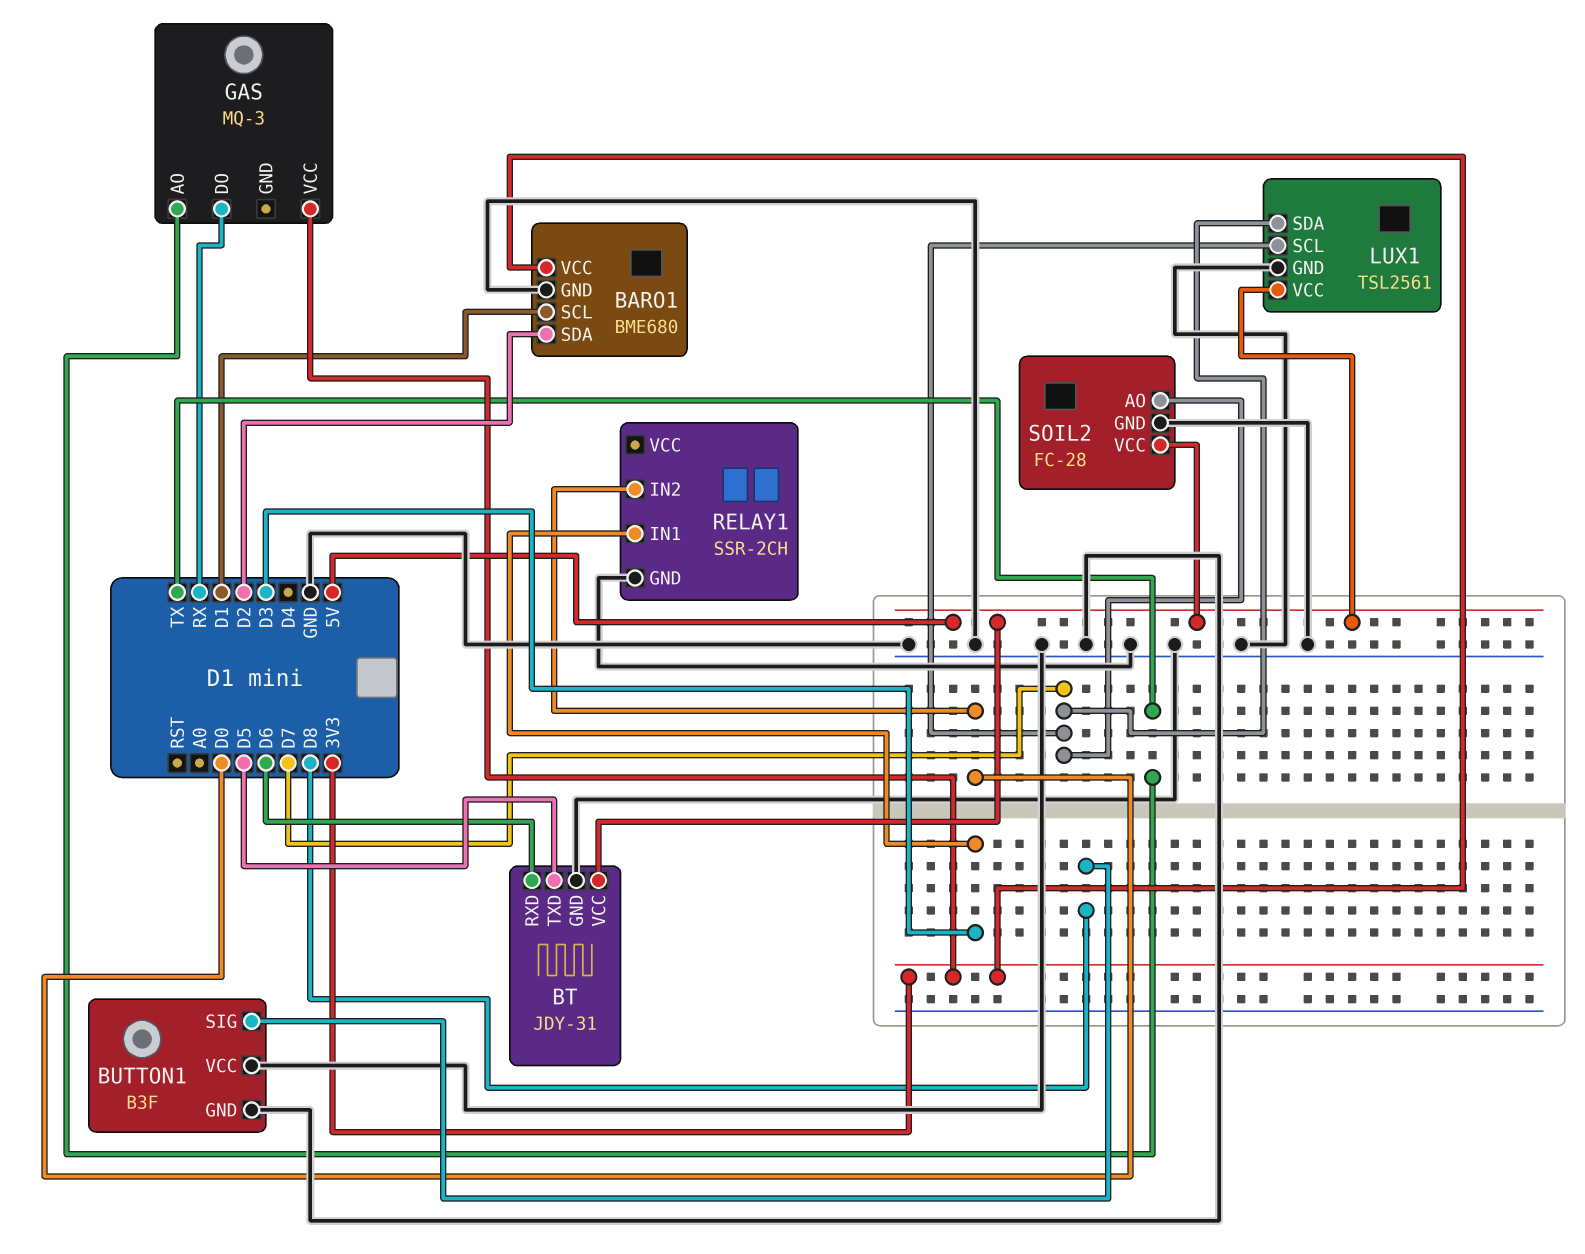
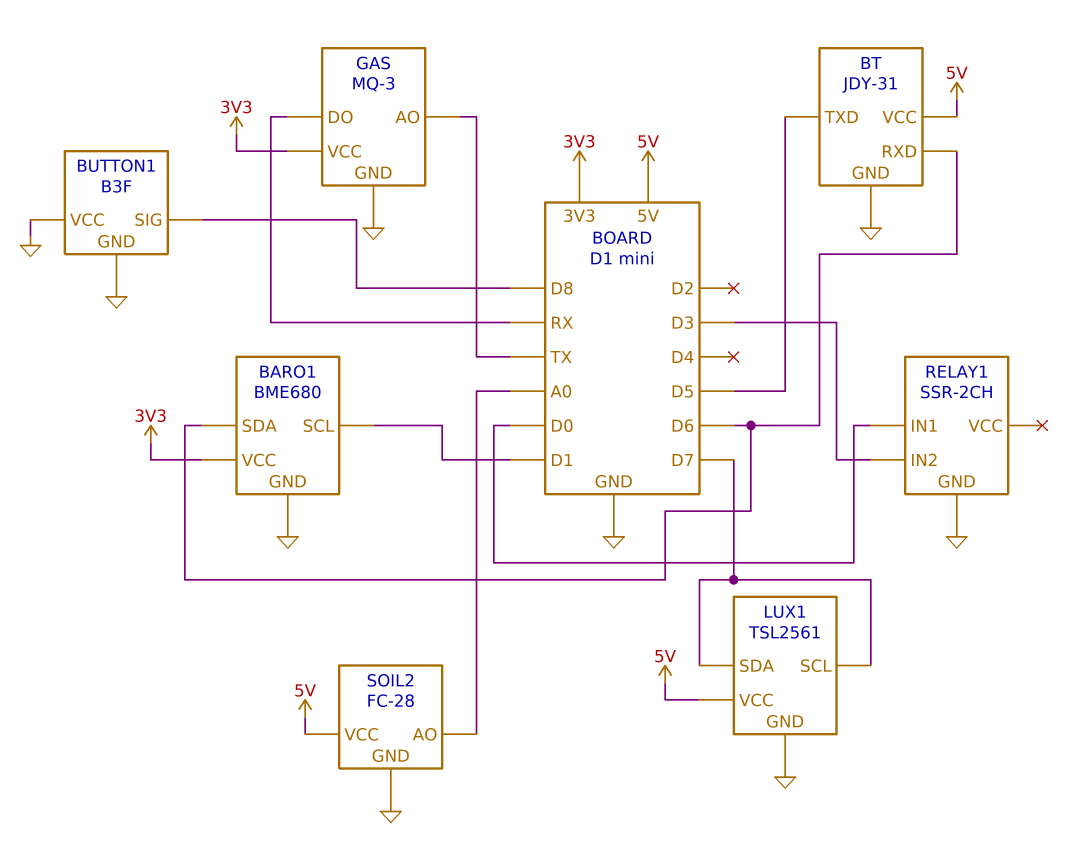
BARO1 pin SDA: D2 -> D6
GAS pin GND: none -> GND
RELAY1 pin IN1: D3 -> D0
RELAY1 pin IN2: D0 -> D3
SOIL2 pin AO: D7 -> A0

